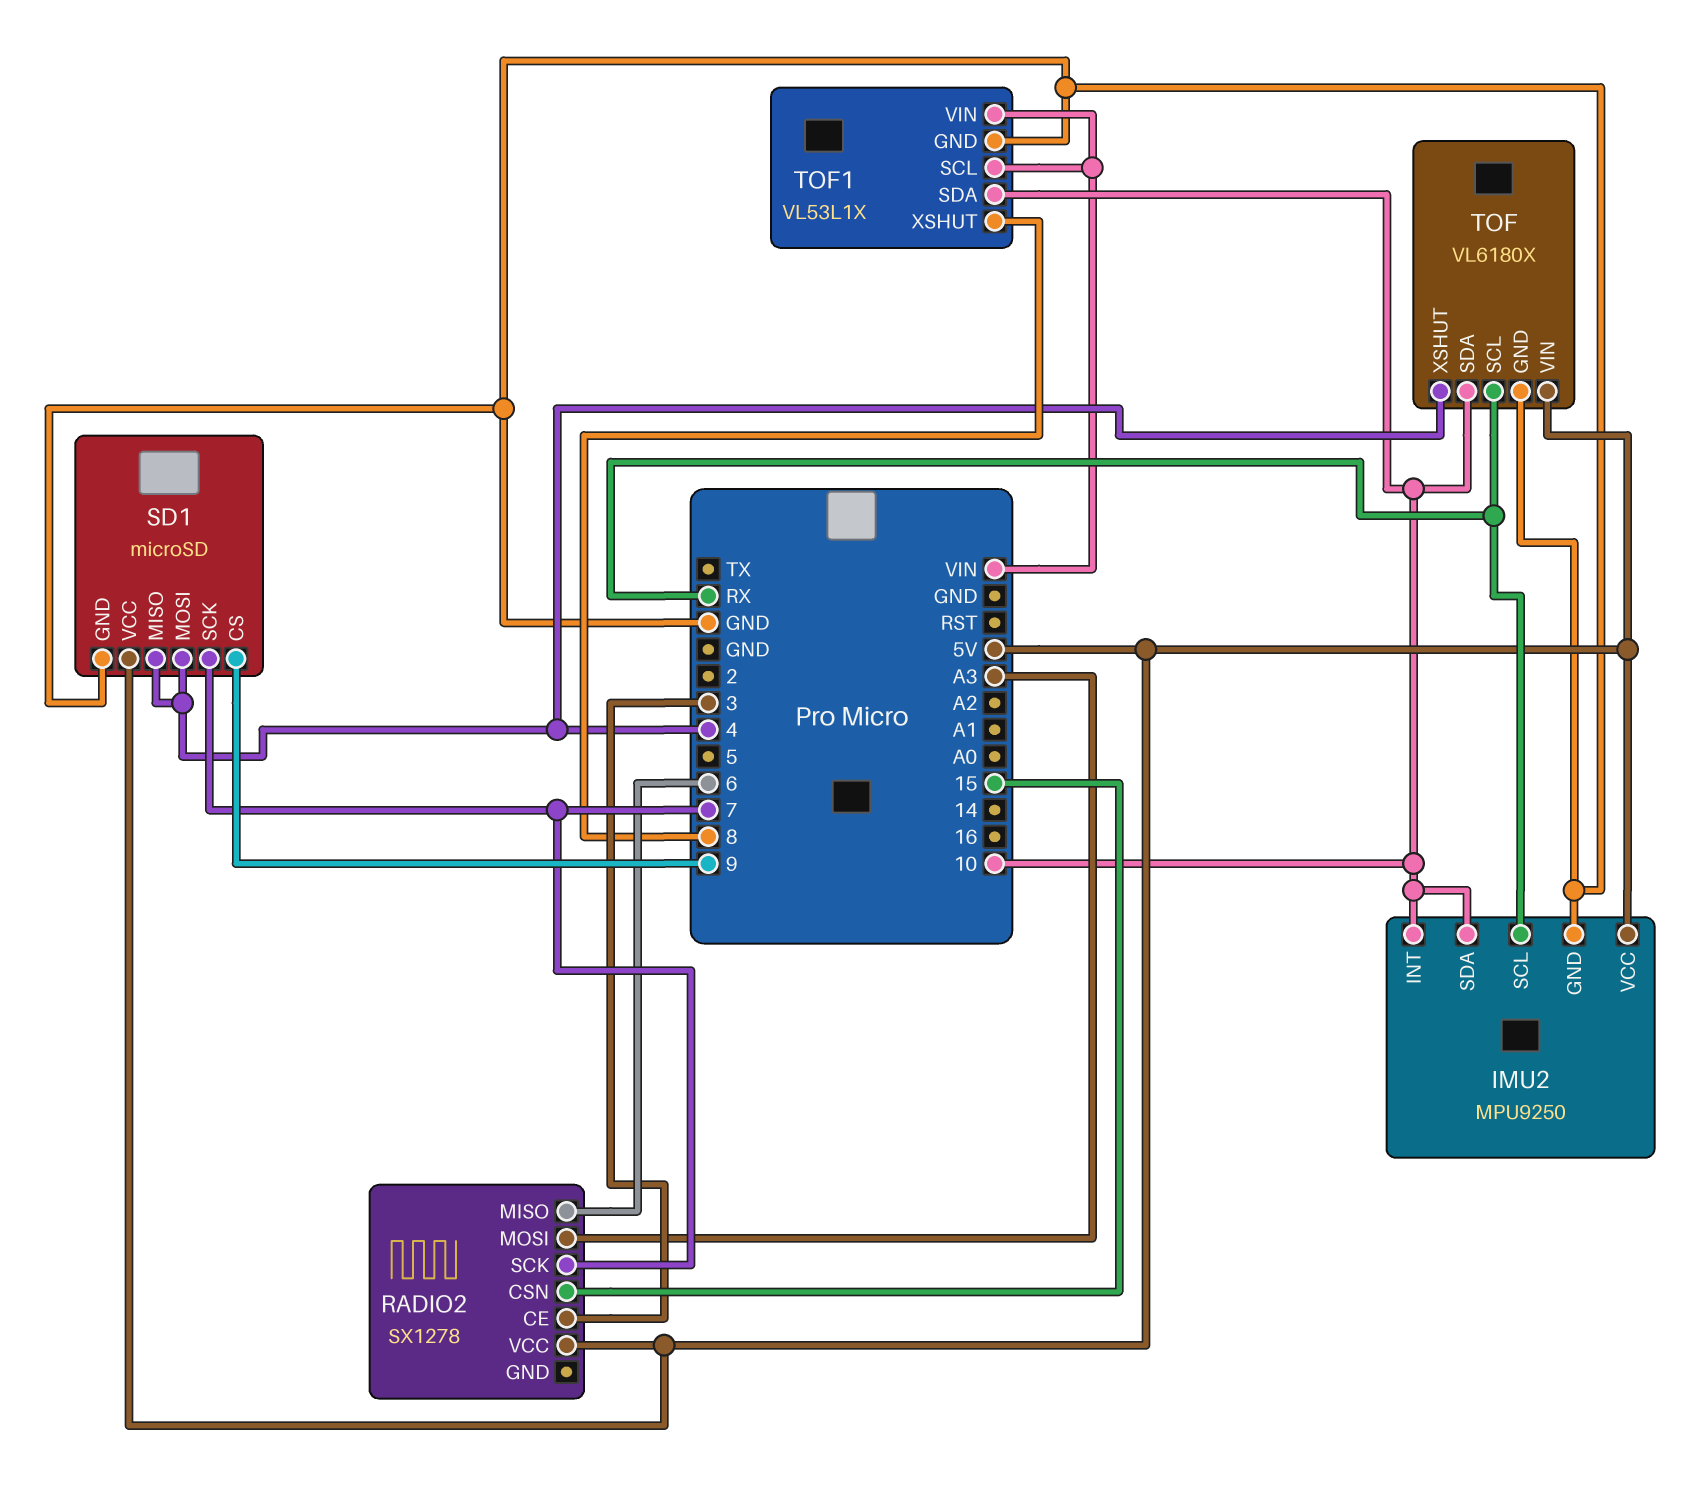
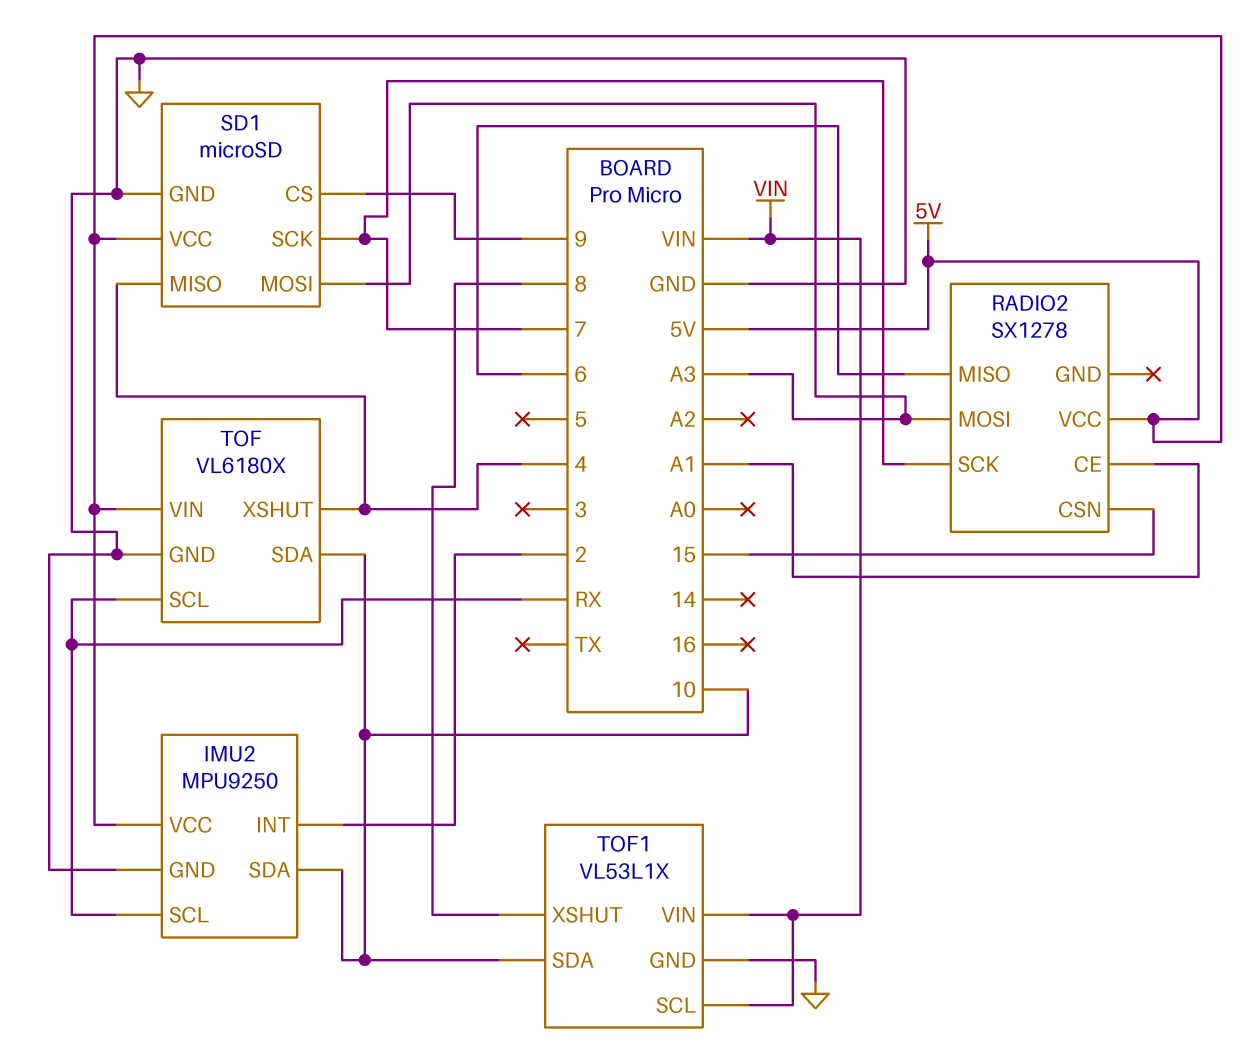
IMU2 pin INT: 10 -> 2
RADIO2 pin CE: 3 -> A1
SD1 pin MOSI: 4 -> A3

